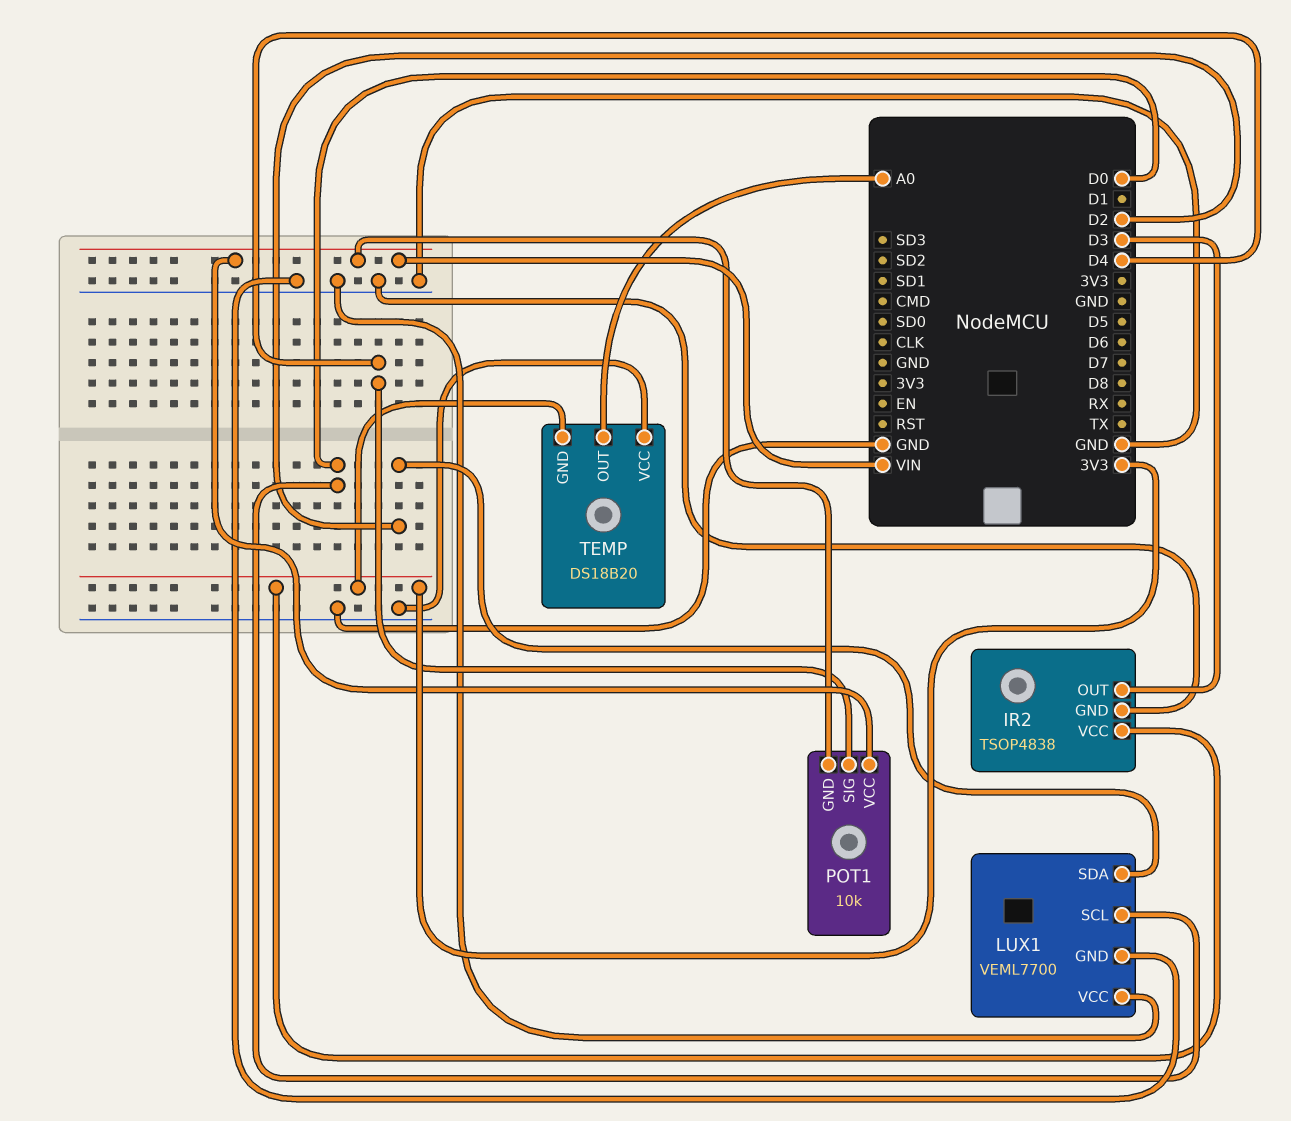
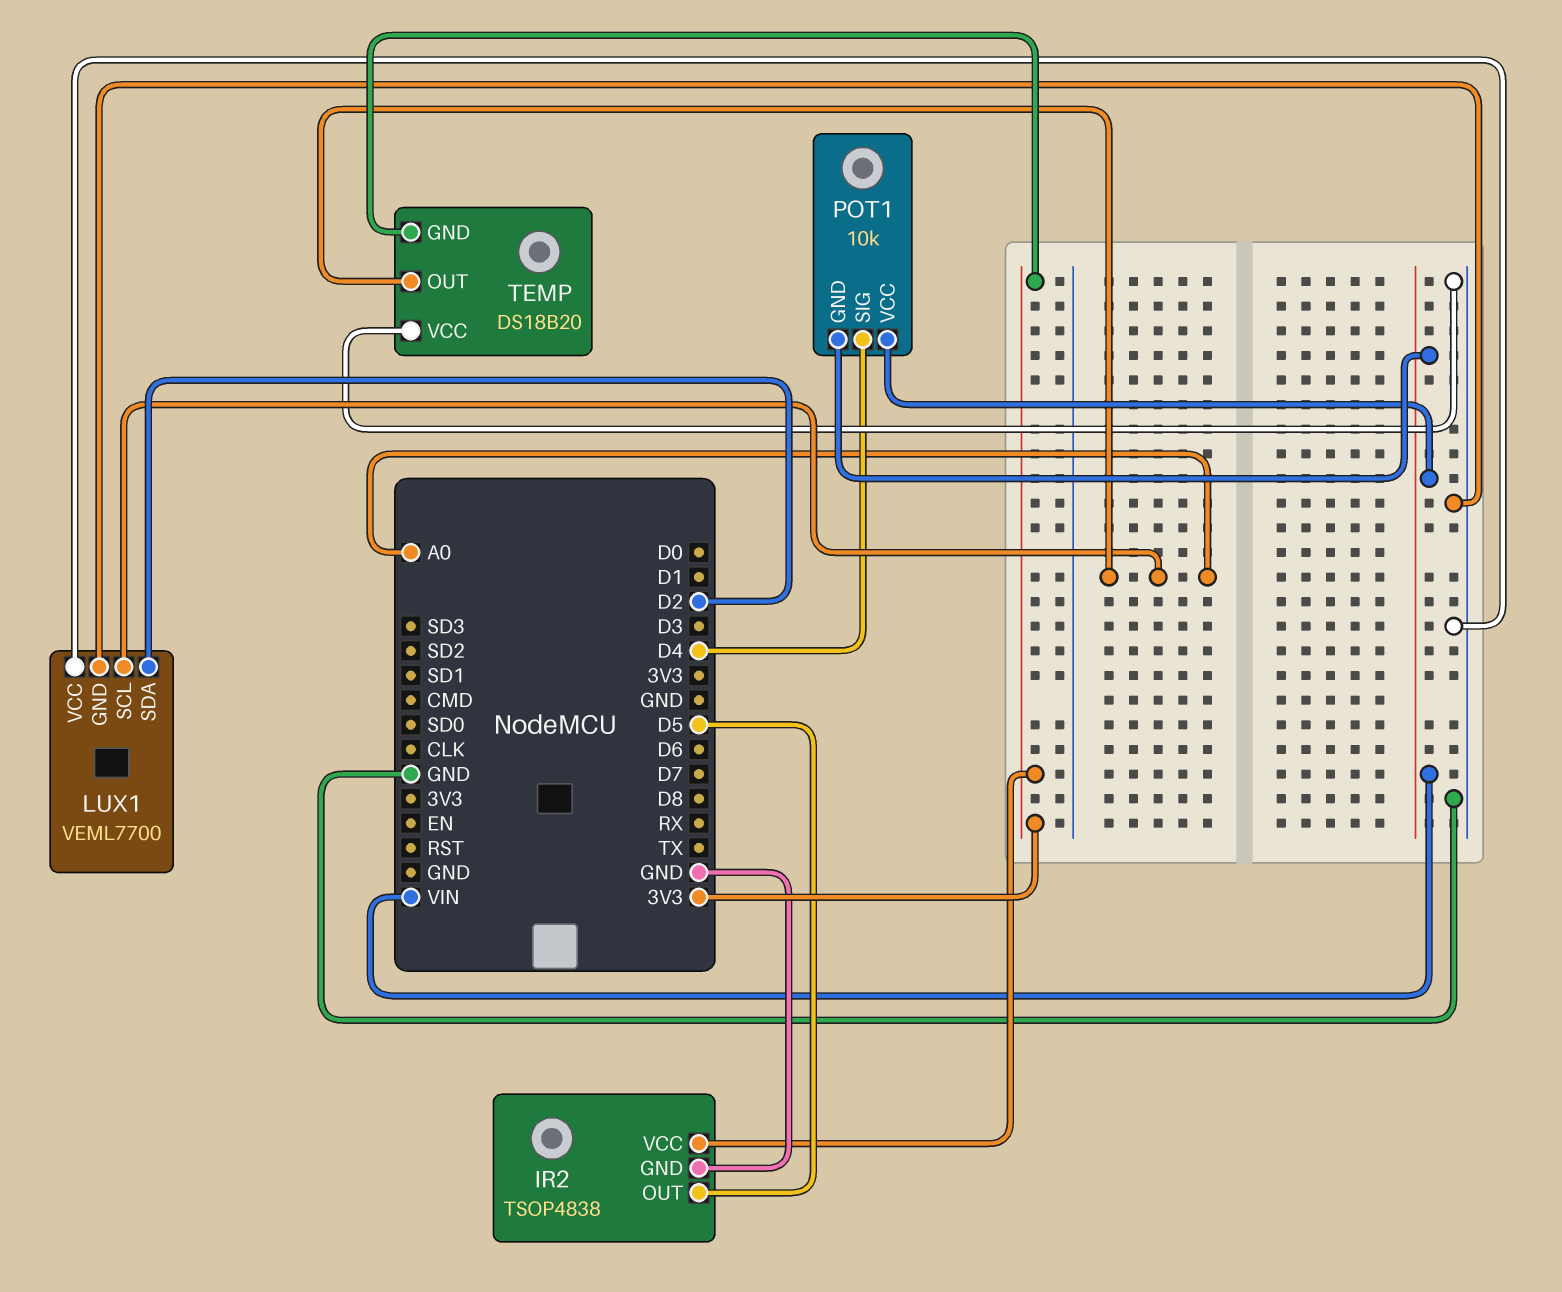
IR2 pin OUT: D3 -> D5
LUX1 pin SCL: D0 -> A0

